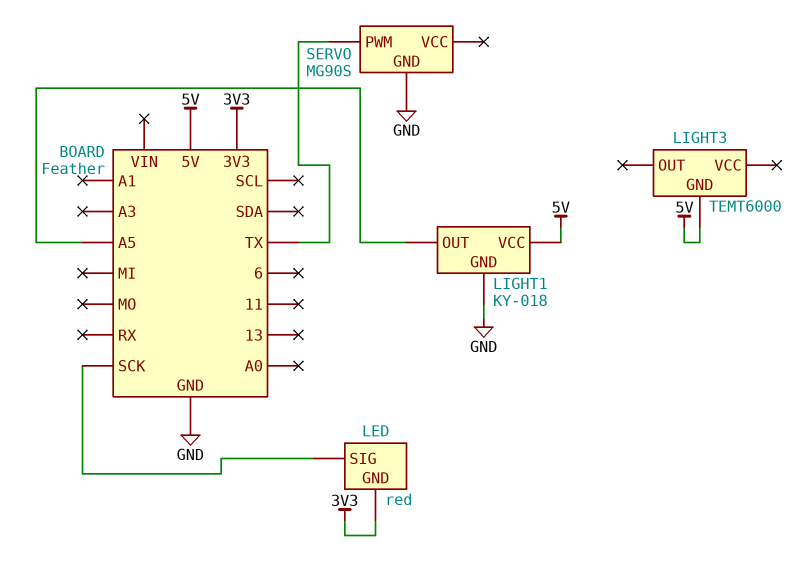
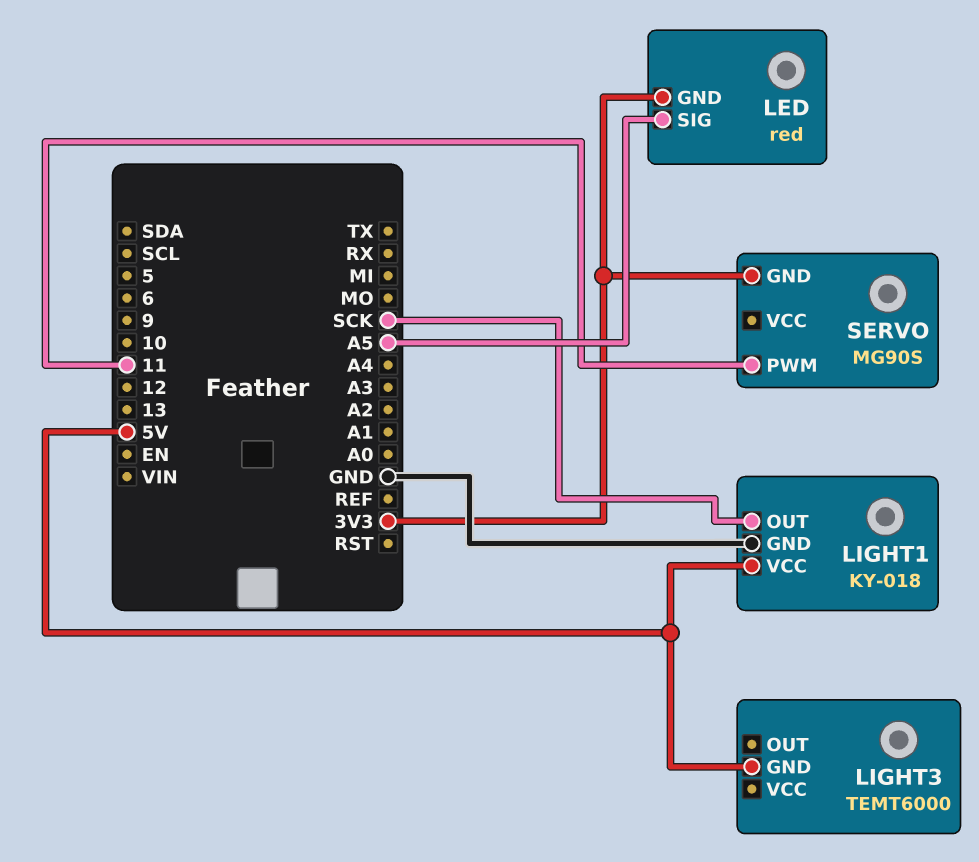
LED pin SIG: SCK -> A5
LIGHT1 pin OUT: A5 -> SCK
SERVO pin GND: GND -> 3V3
SERVO pin PWM: TX -> 11

